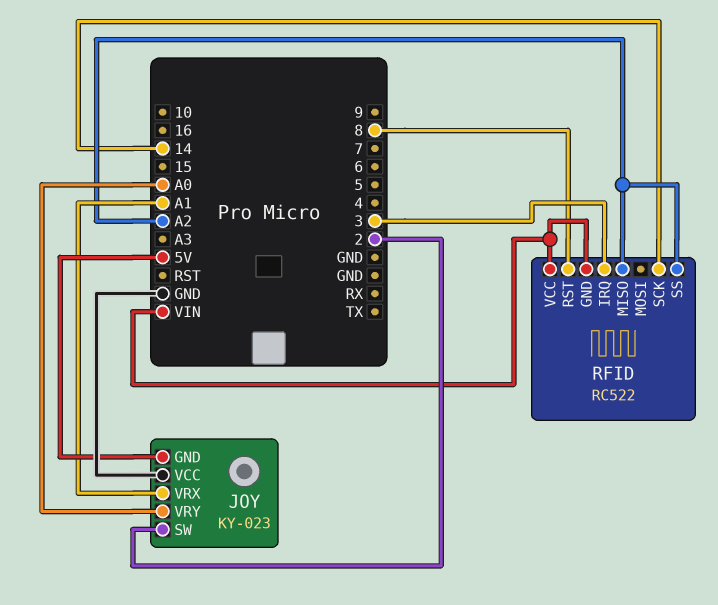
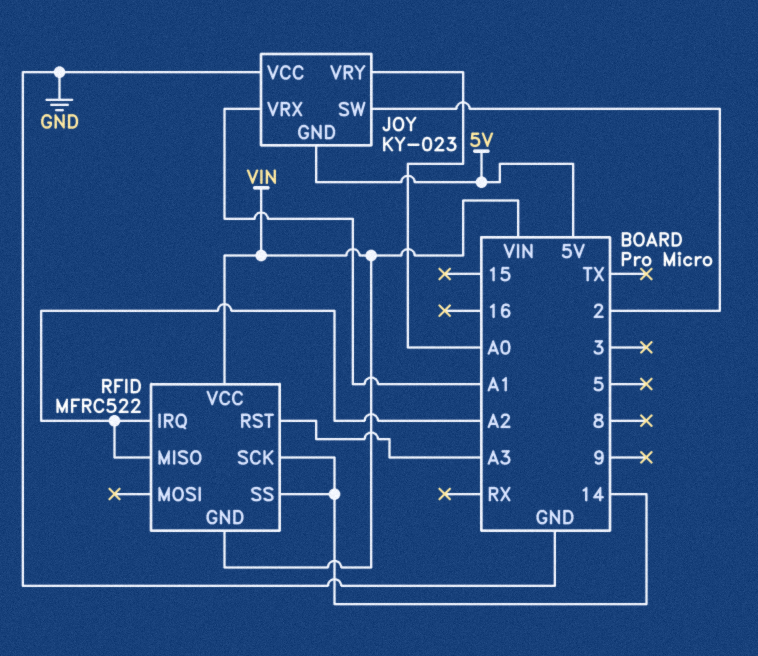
RFID: RC522 -> MFRC522
RFID pin IRQ: 3 -> A2
RFID pin RST: 8 -> A3
RFID pin SS: A2 -> 14

